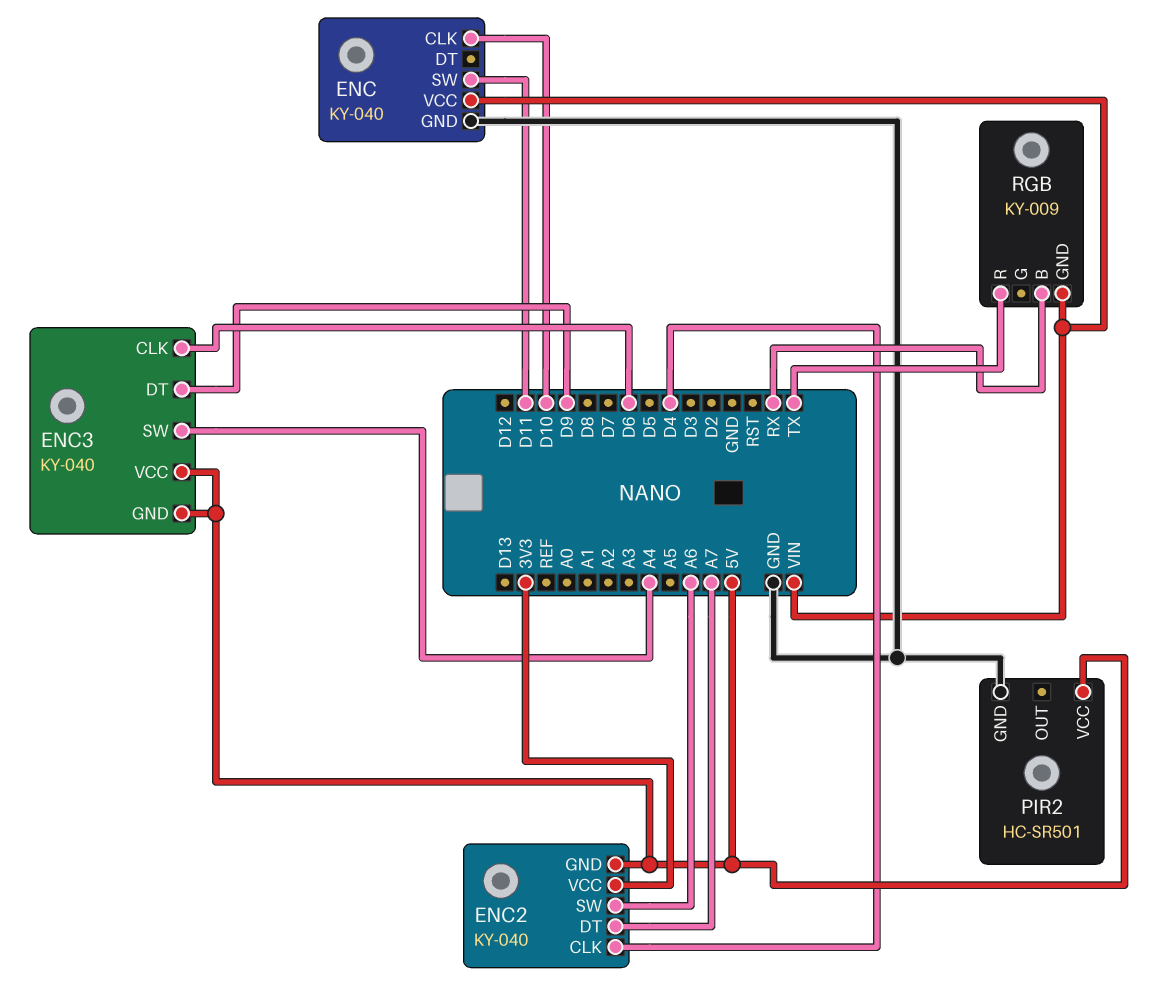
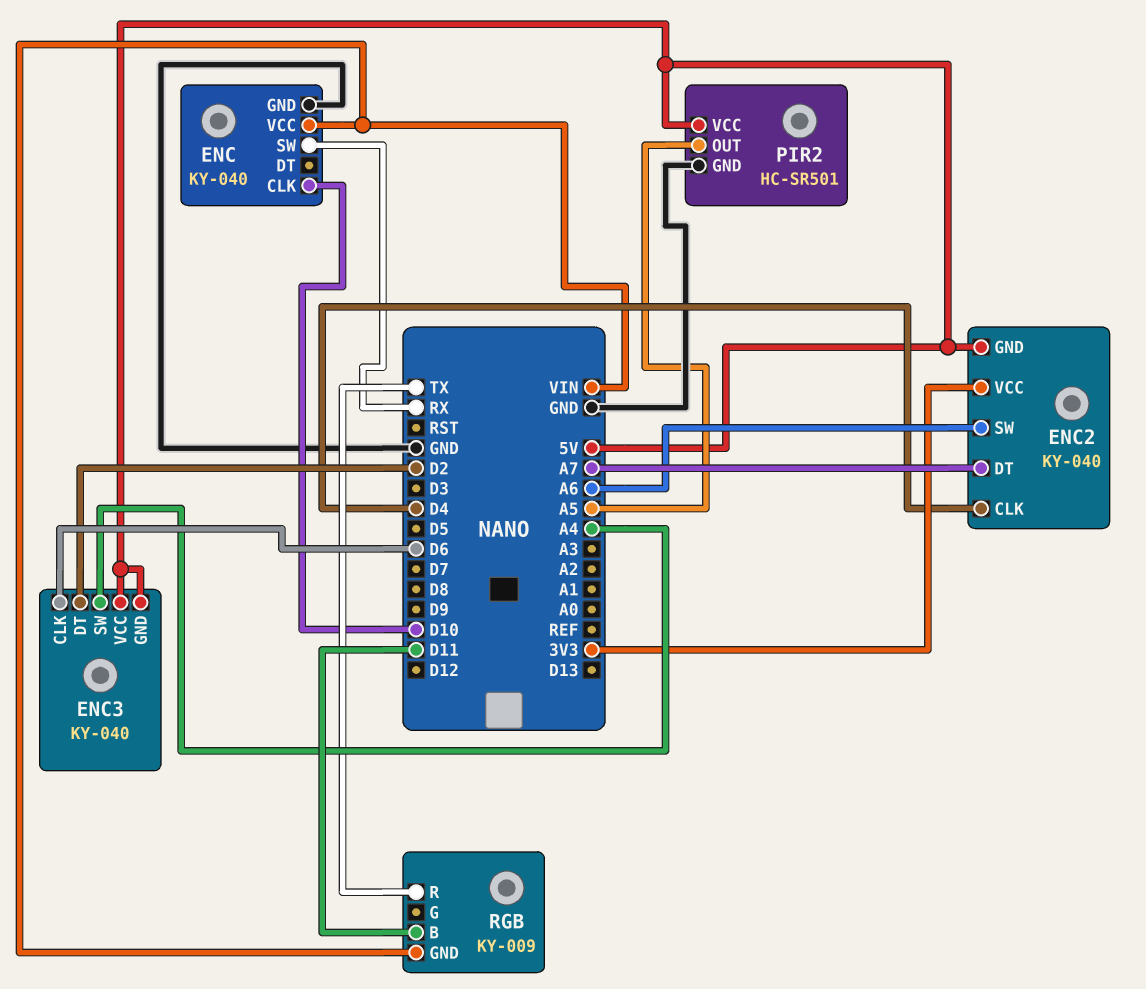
ENC pin SW: D11 -> RX
ENC3 pin DT: D9 -> D2
PIR2 pin OUT: none -> A5
RGB pin B: RX -> D11

